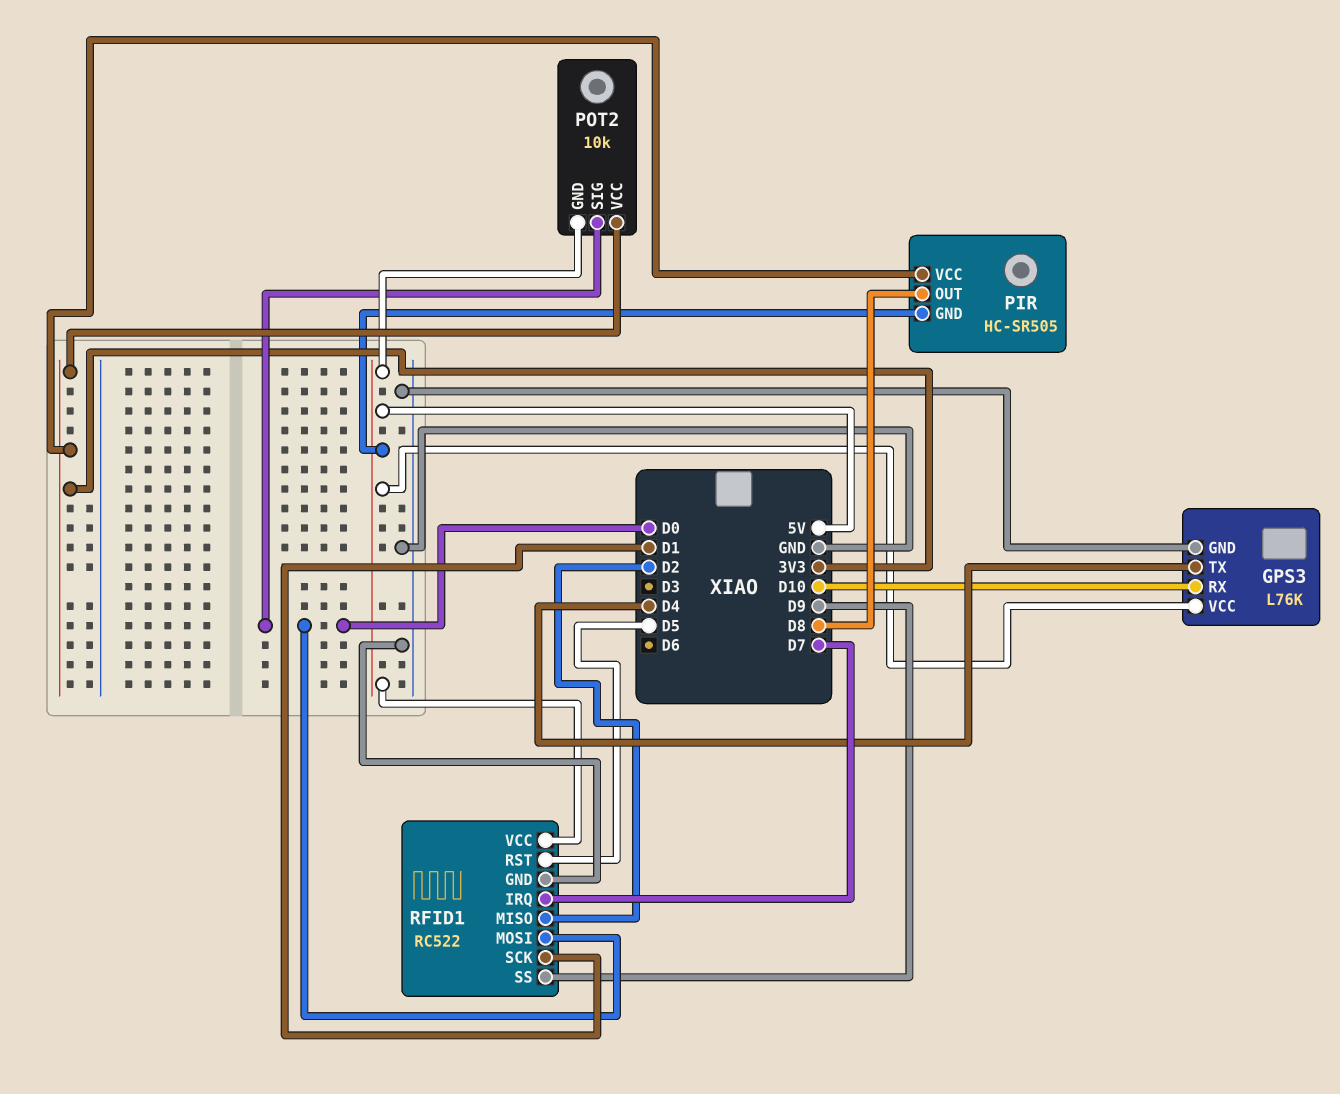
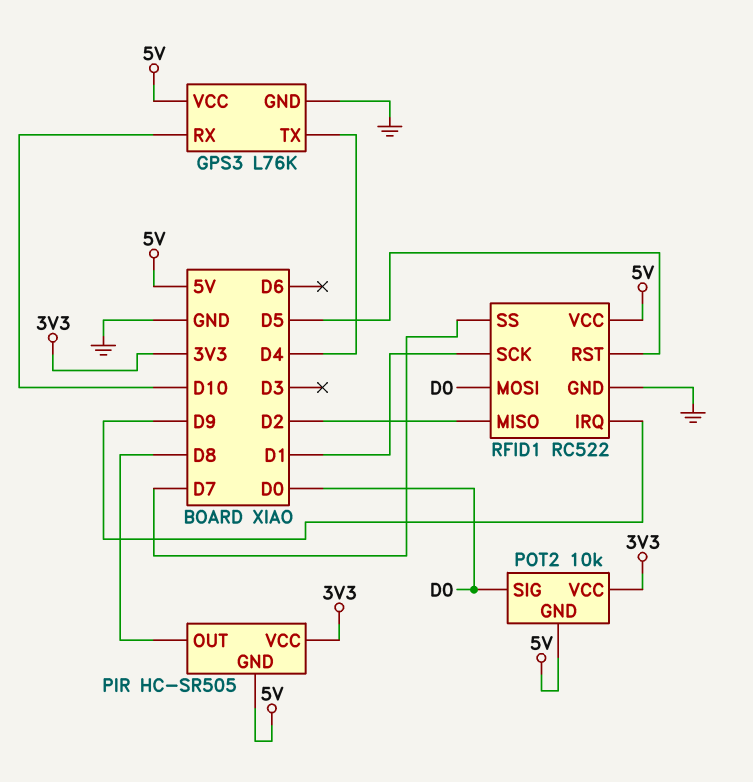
RFID1 pin IRQ: D7 -> D9
RFID1 pin SS: D9 -> D7

